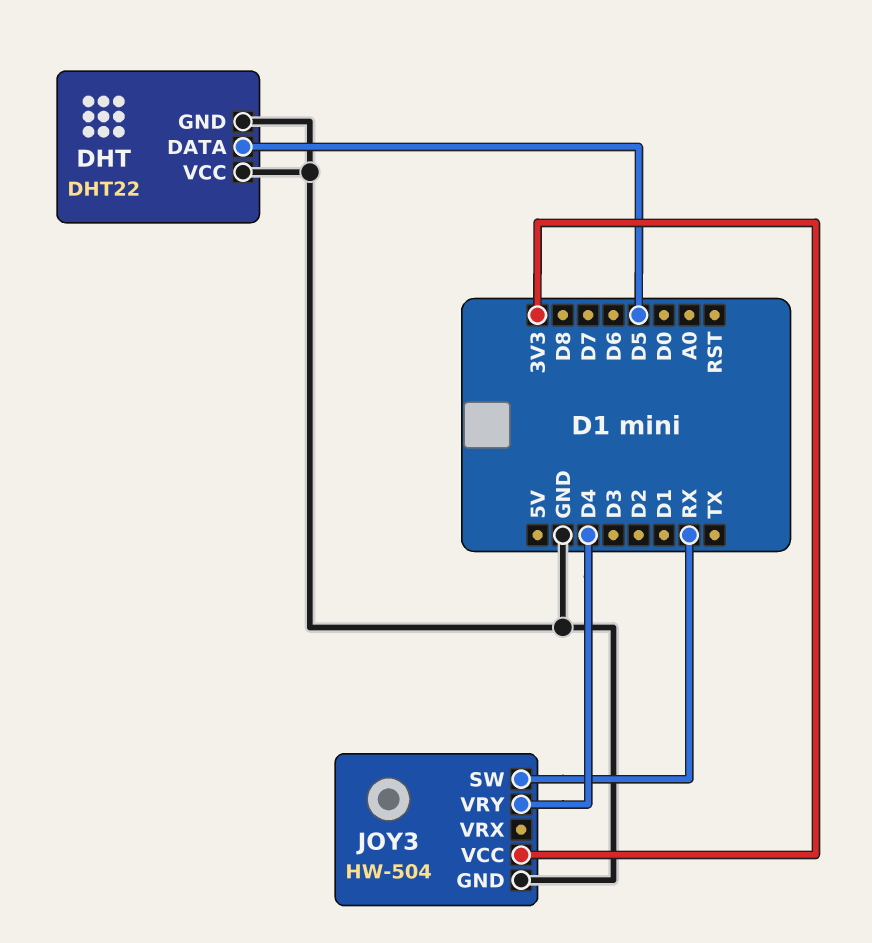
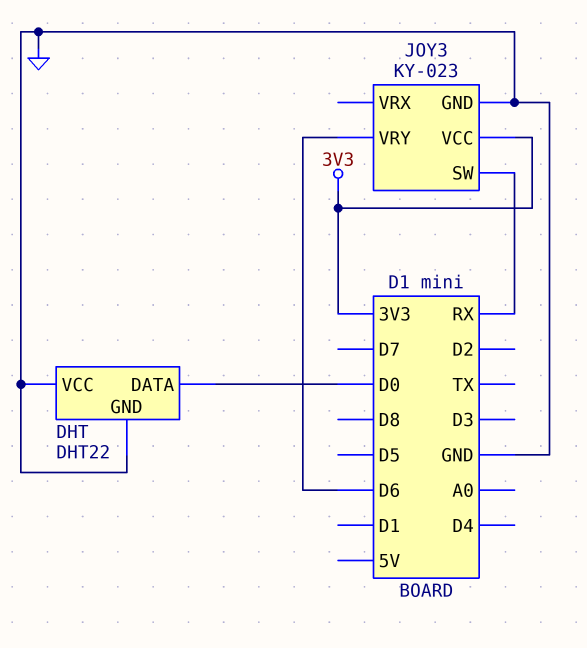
DHT pin DATA: D5 -> D0
JOY3: HW-504 -> KY-023
JOY3 pin VRY: D4 -> D6

